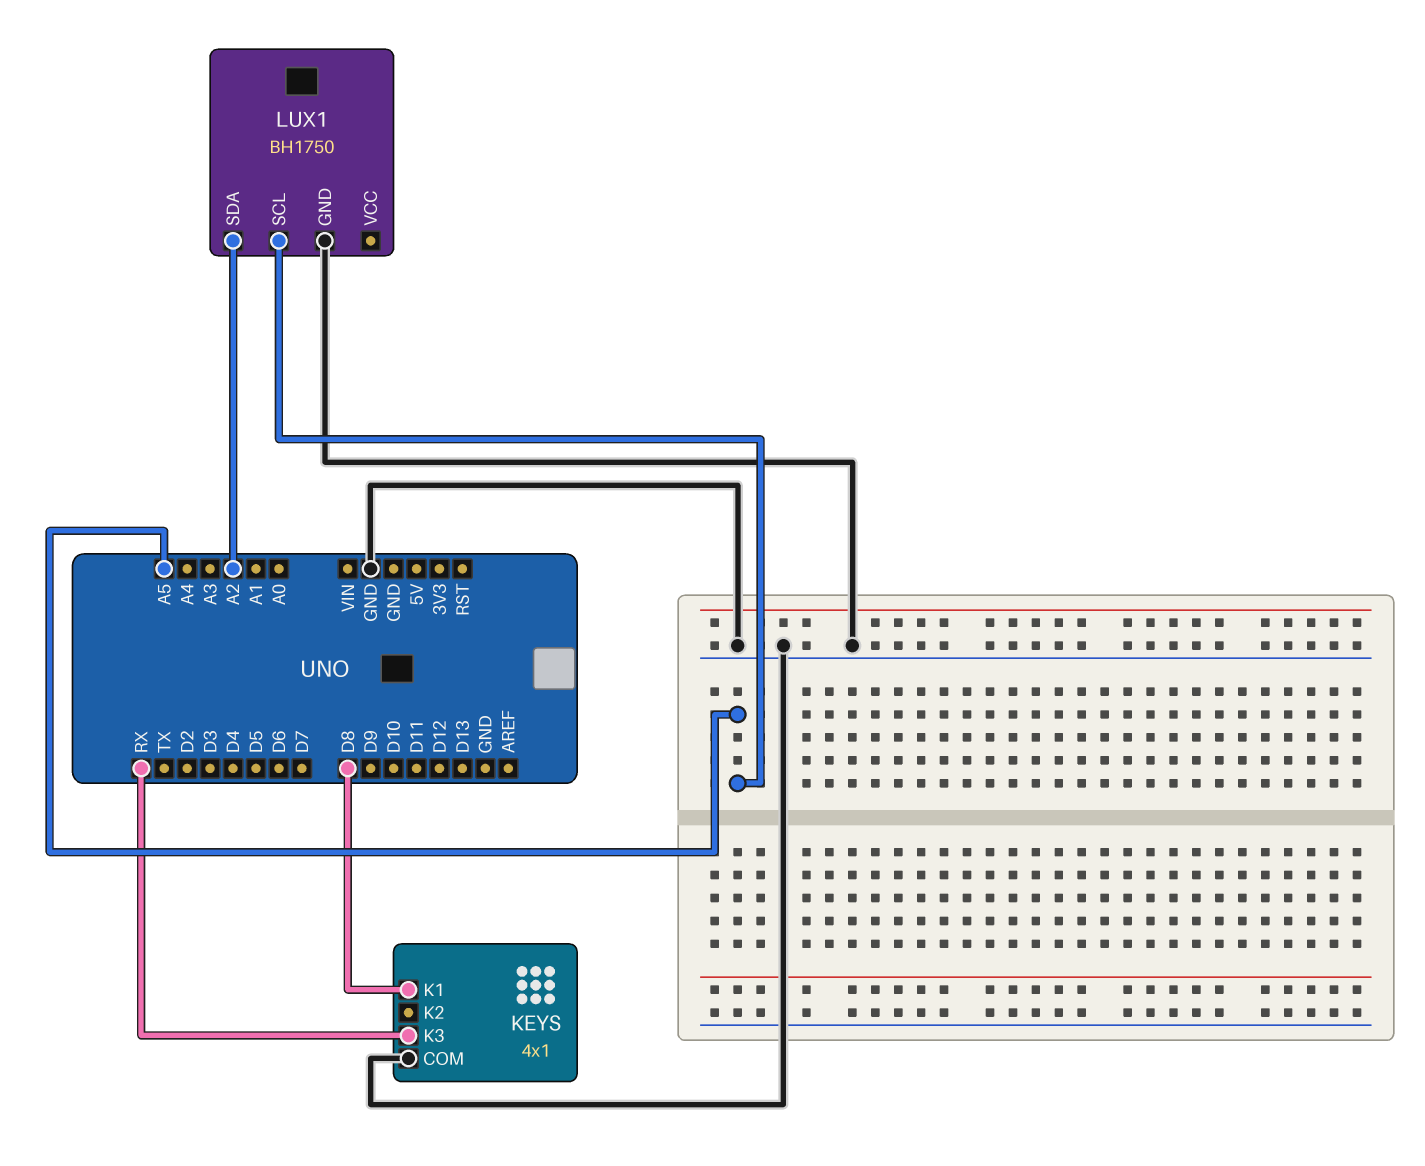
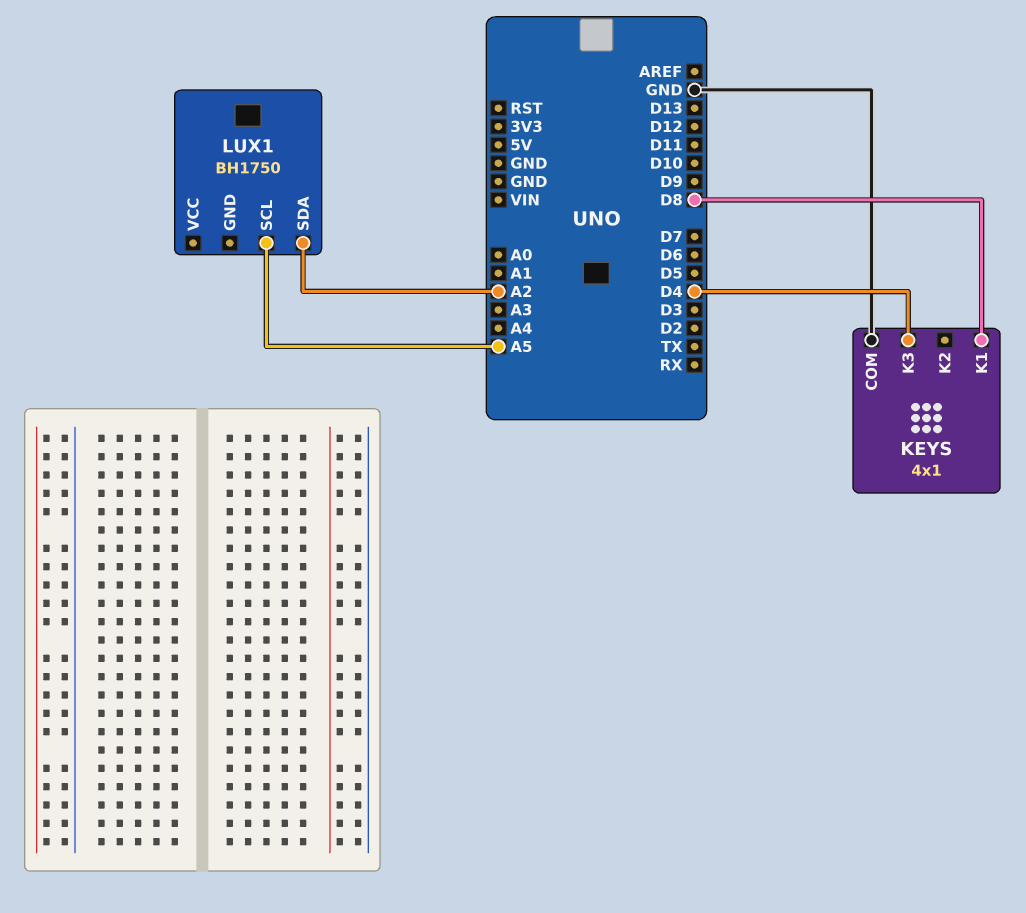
KEYS pin K3: RX -> D4
LUX1 pin GND: GND -> none

